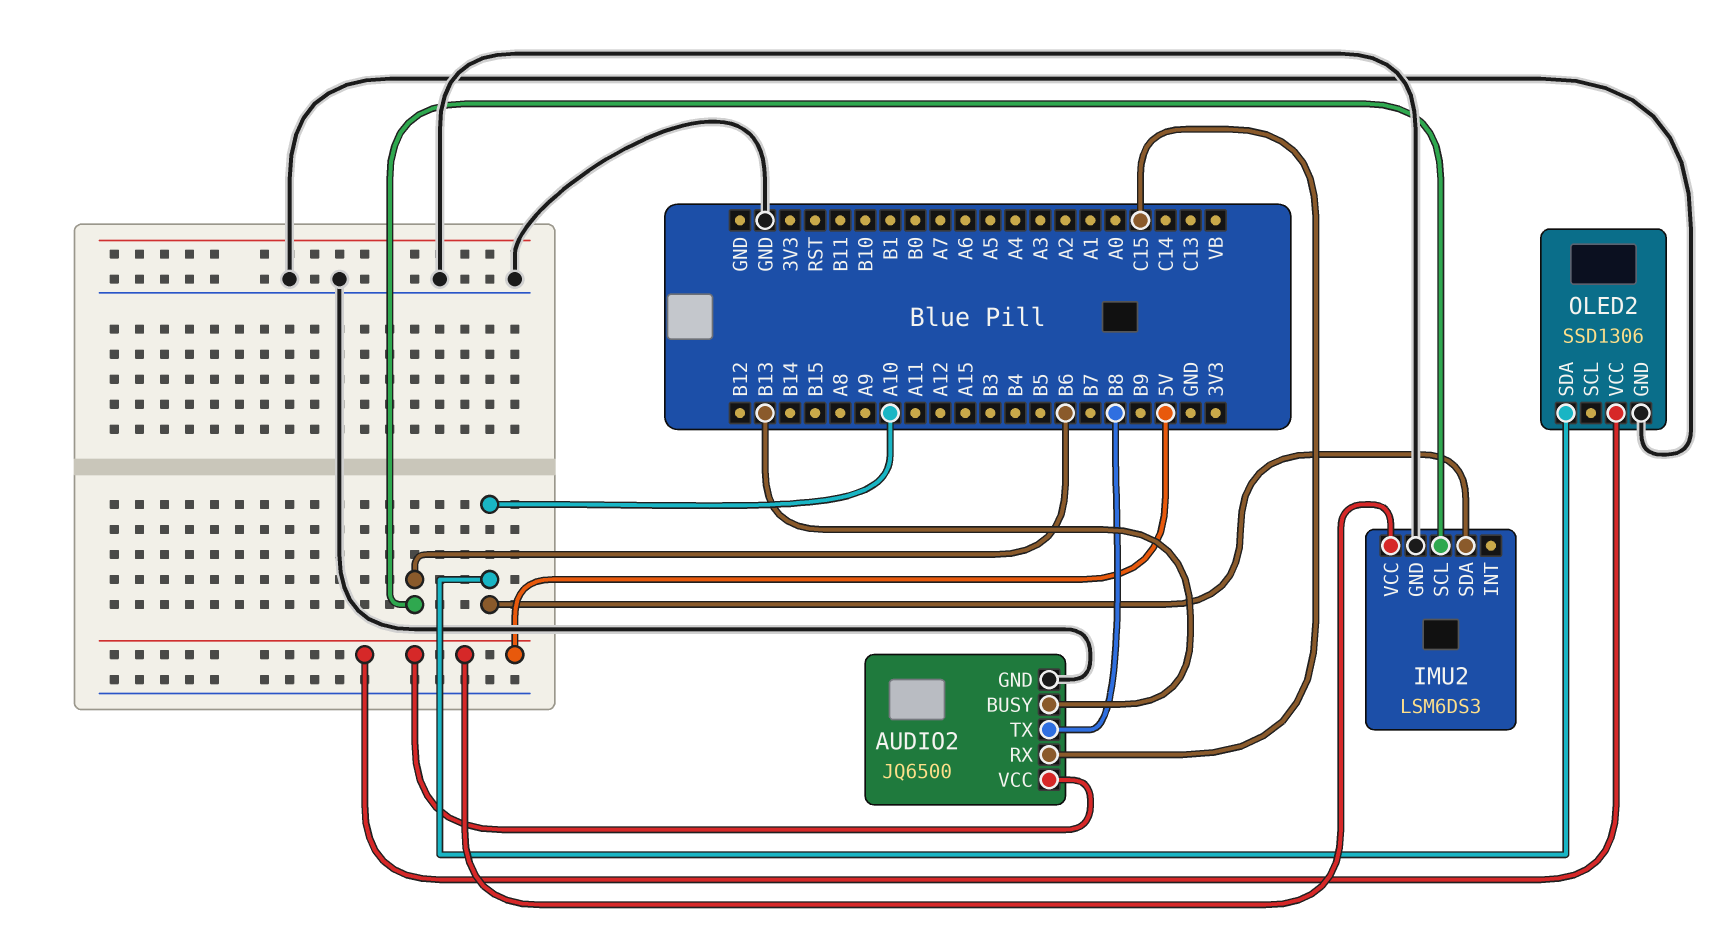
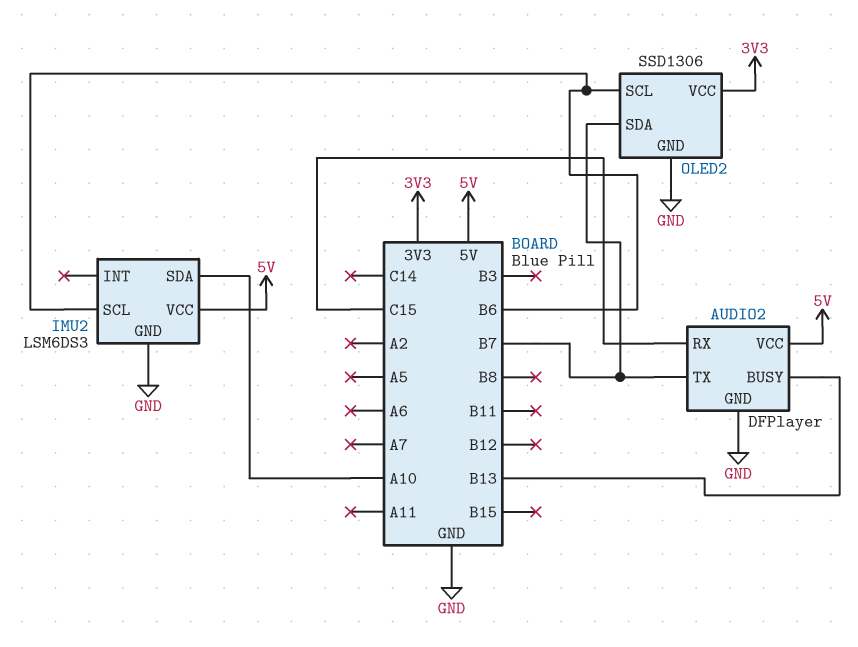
AUDIO2: JQ6500 -> DFPlayer
AUDIO2 pin TX: B8 -> B7
OLED2 pin SCL: none -> B6
OLED2 pin SDA: A10 -> B7
OLED2 pin VCC: 5V -> 3V3

